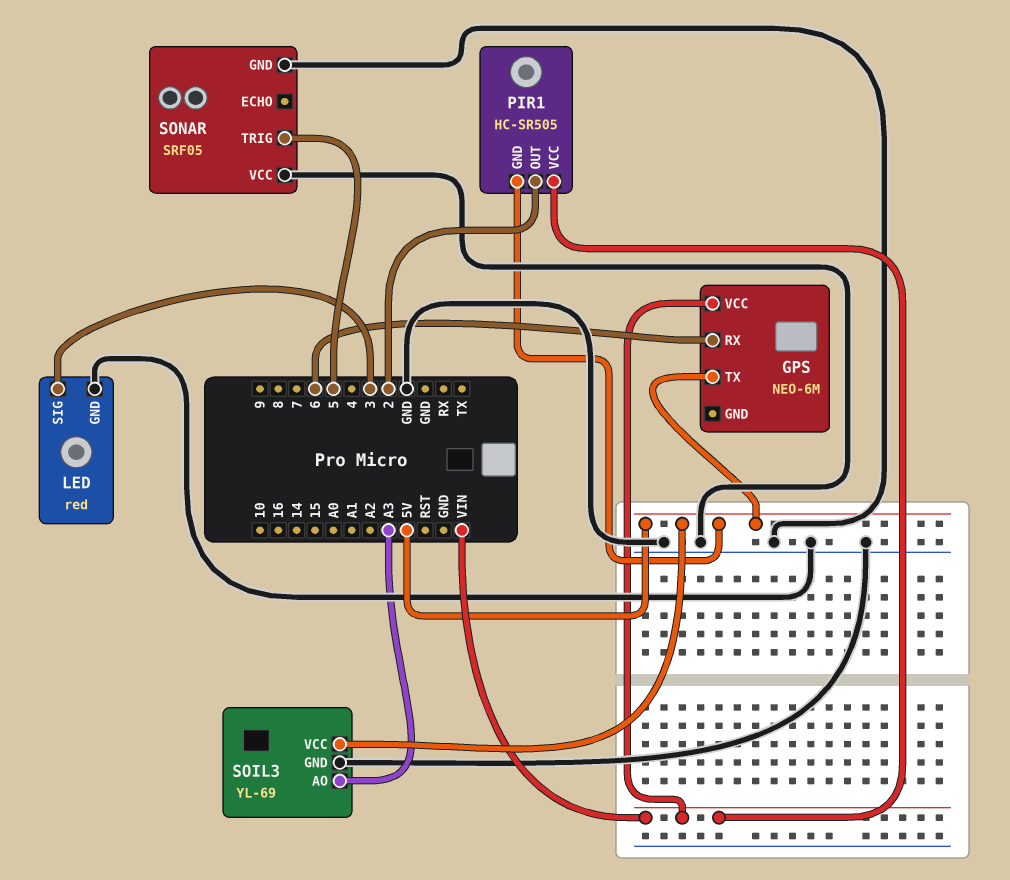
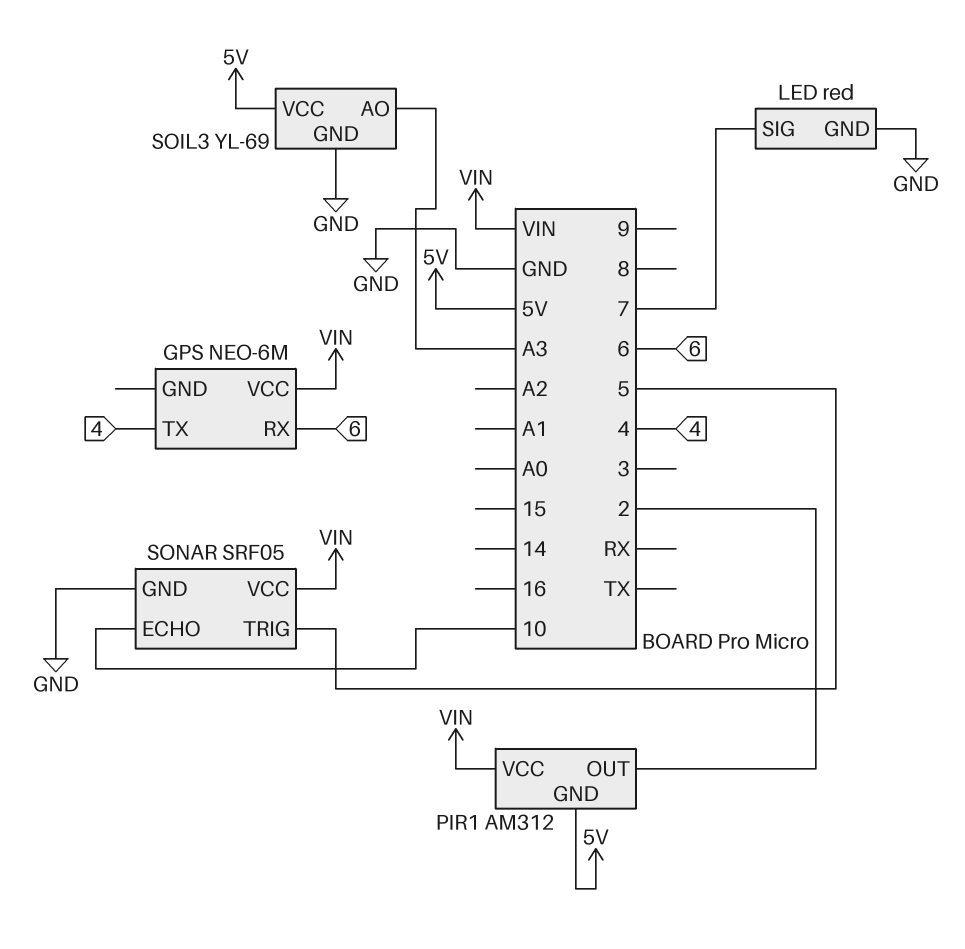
GPS pin TX: 5V -> 4
LED pin SIG: 3 -> 7
PIR1: HC-SR505 -> AM312
SONAR pin ECHO: none -> 10
SONAR pin VCC: GND -> VIN

